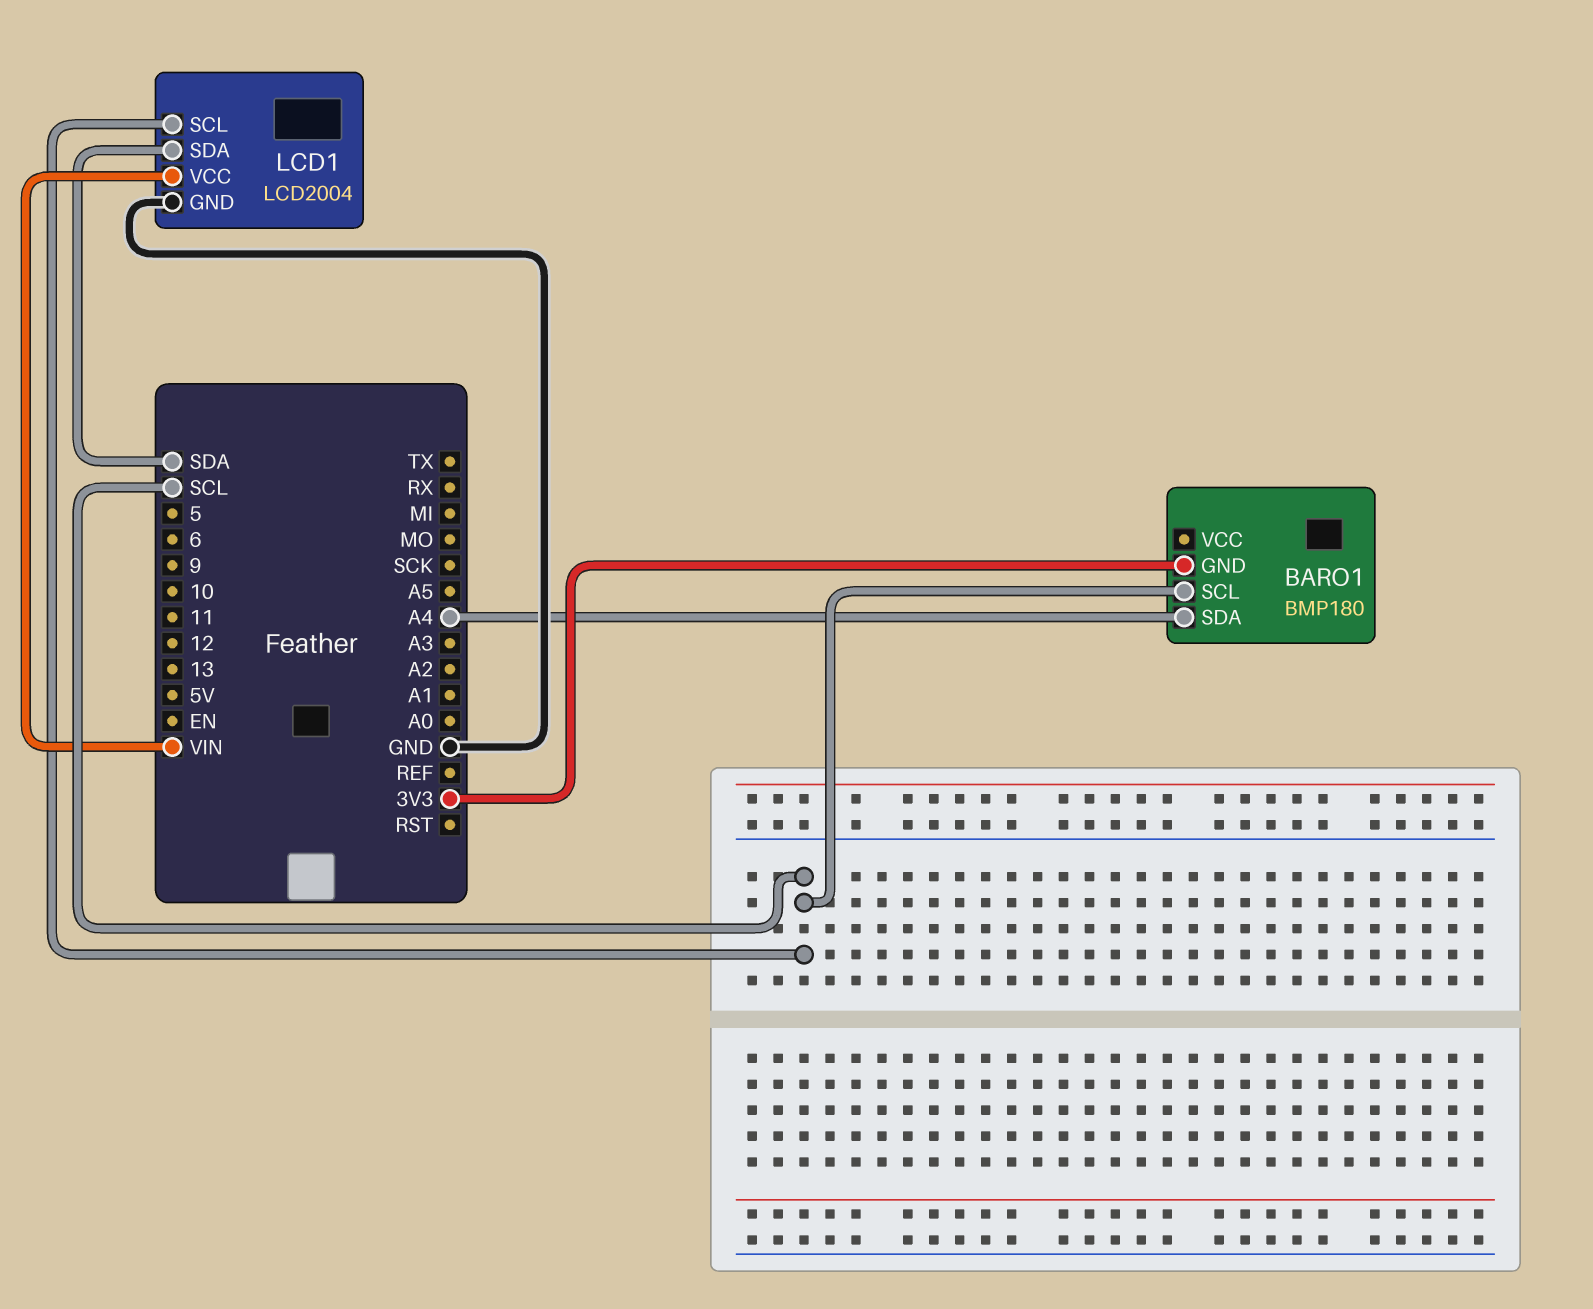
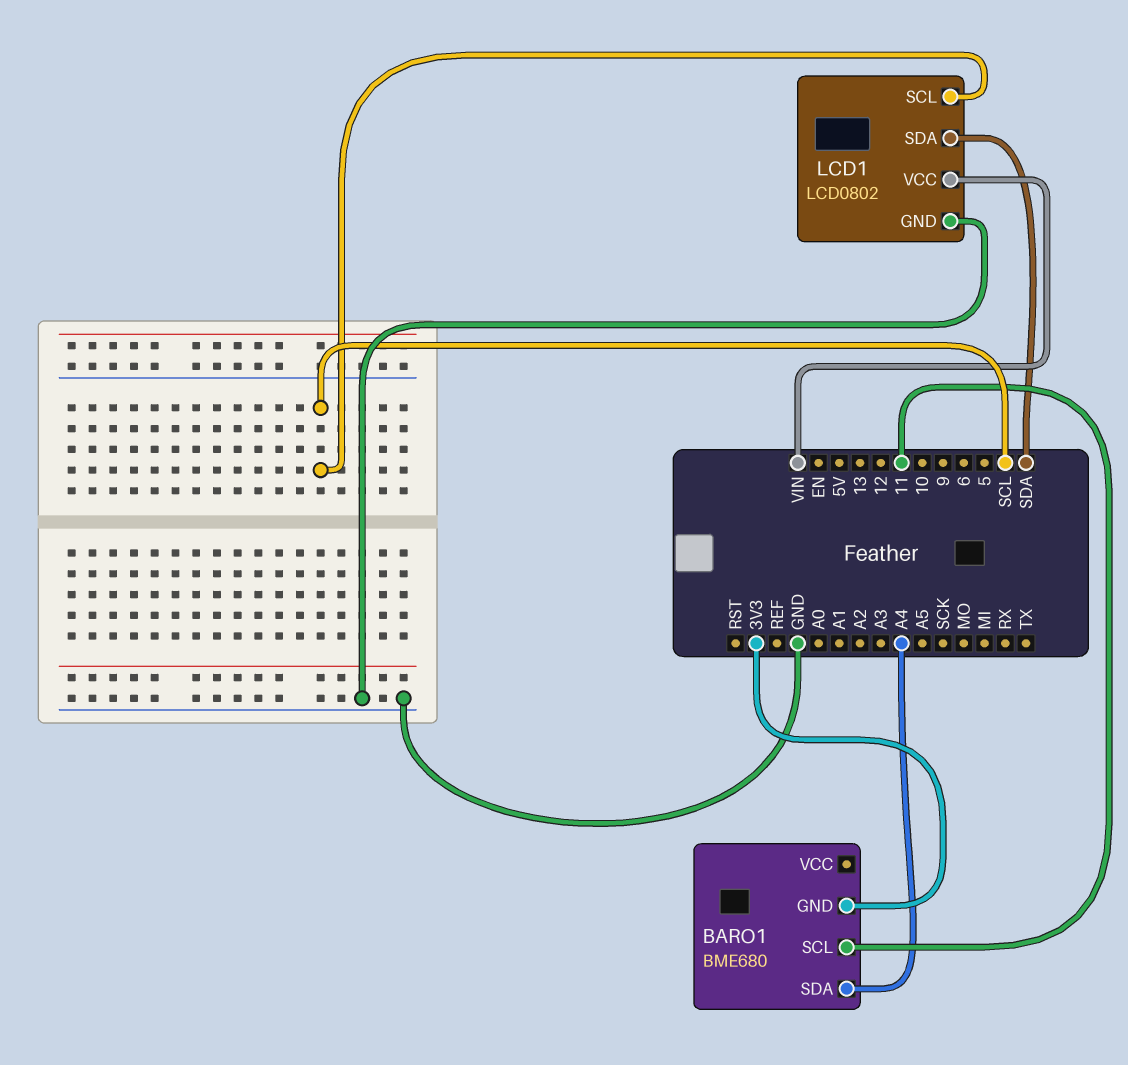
BARO1: BMP180 -> BME680
BARO1 pin SCL: SCL -> 11
LCD1: LCD2004 -> LCD0802

